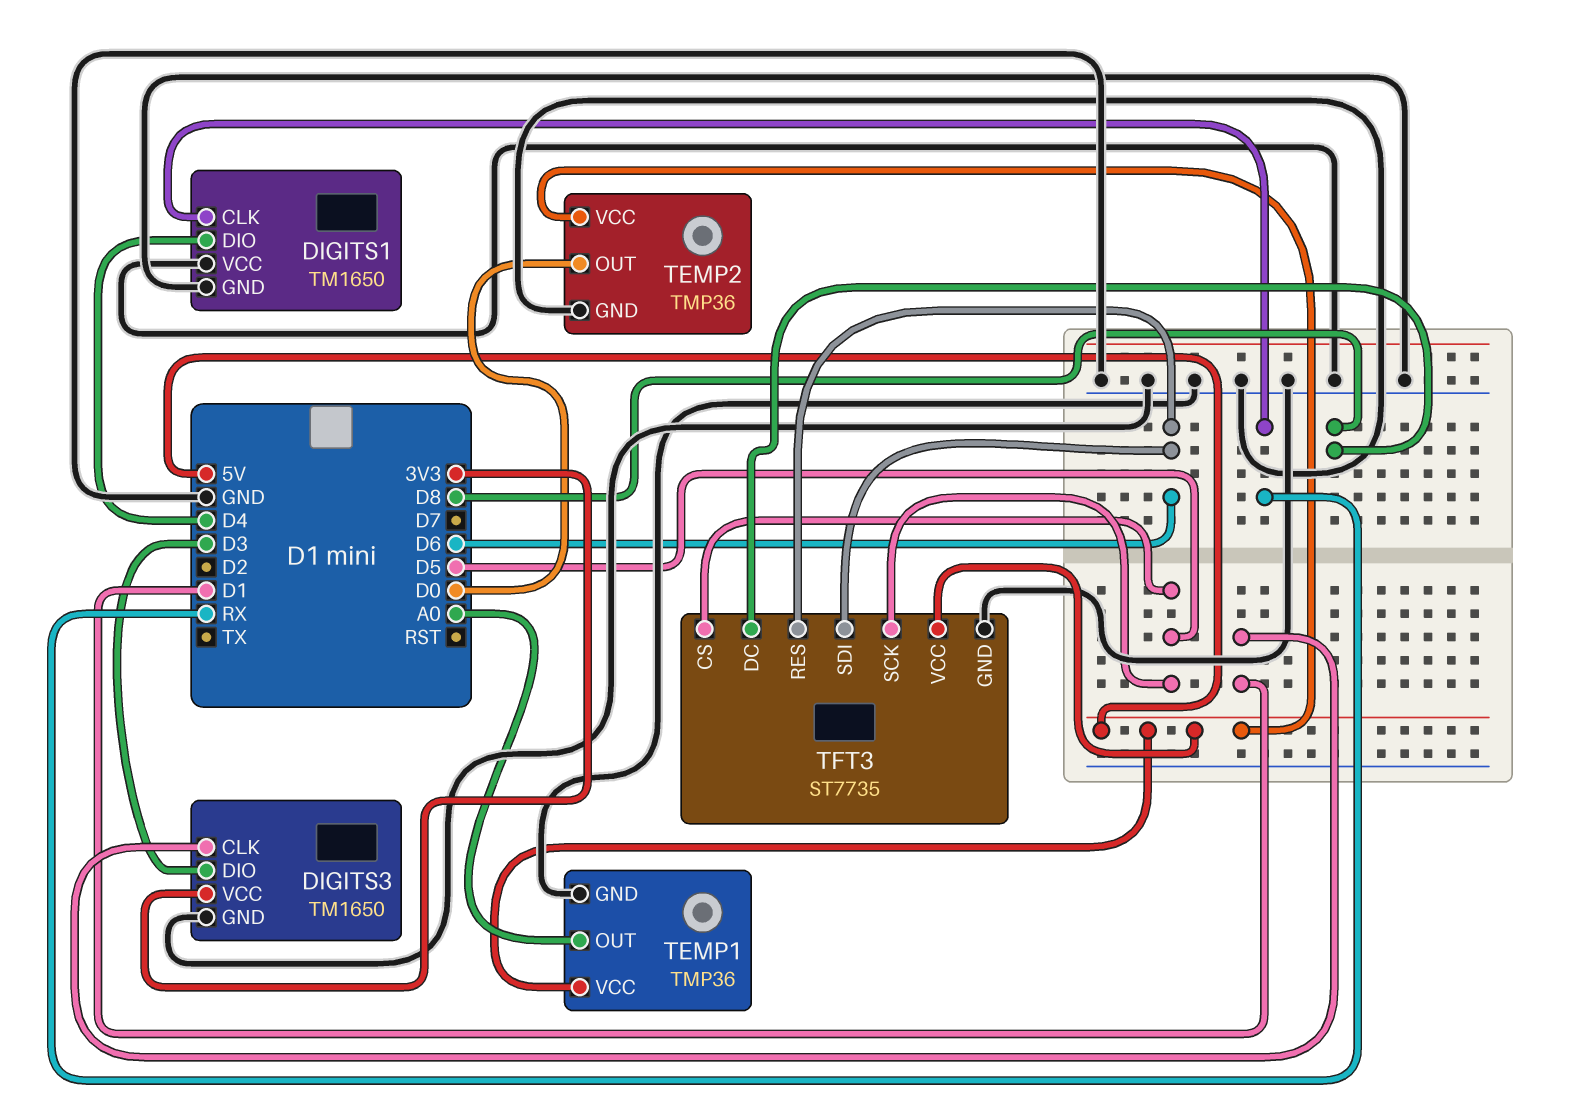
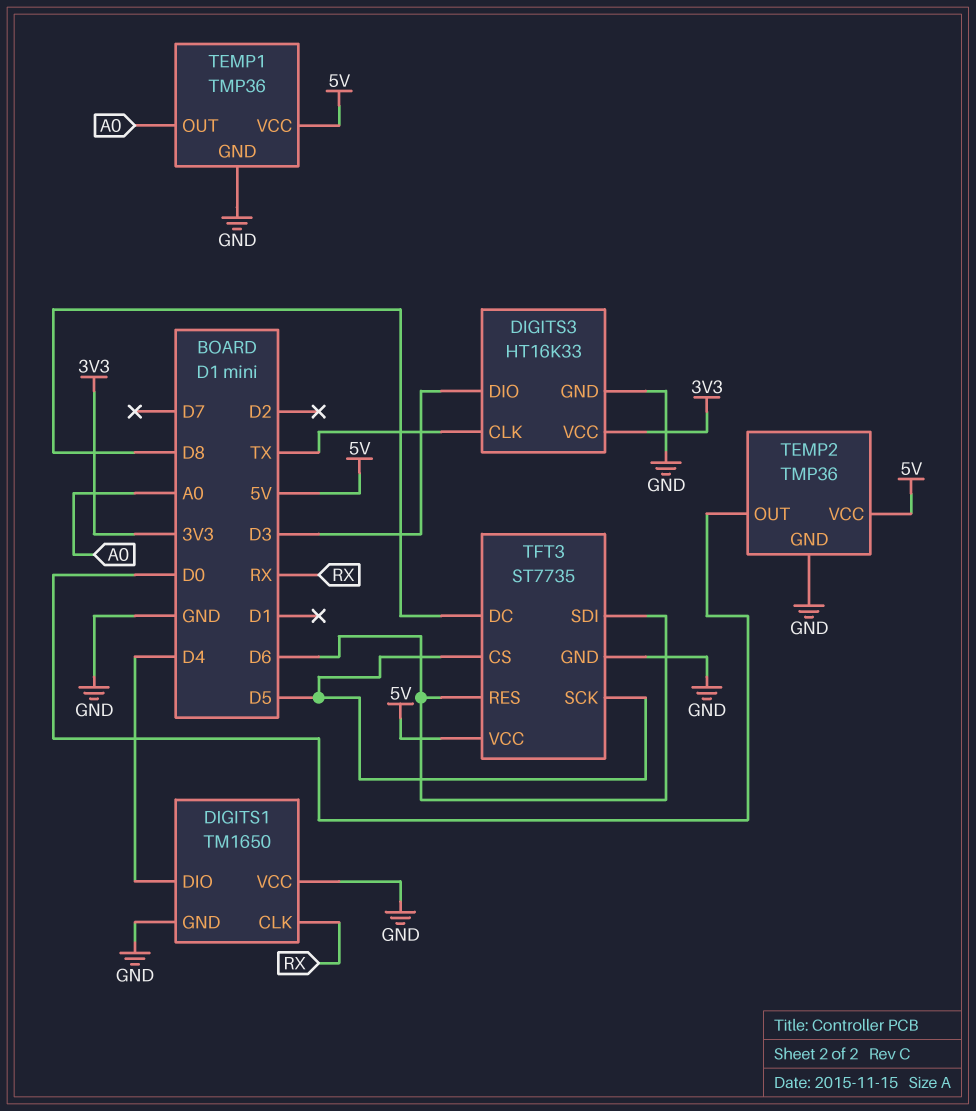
DIGITS3: TM1650 -> HT16K33
DIGITS3 pin CLK: D1 -> TX

